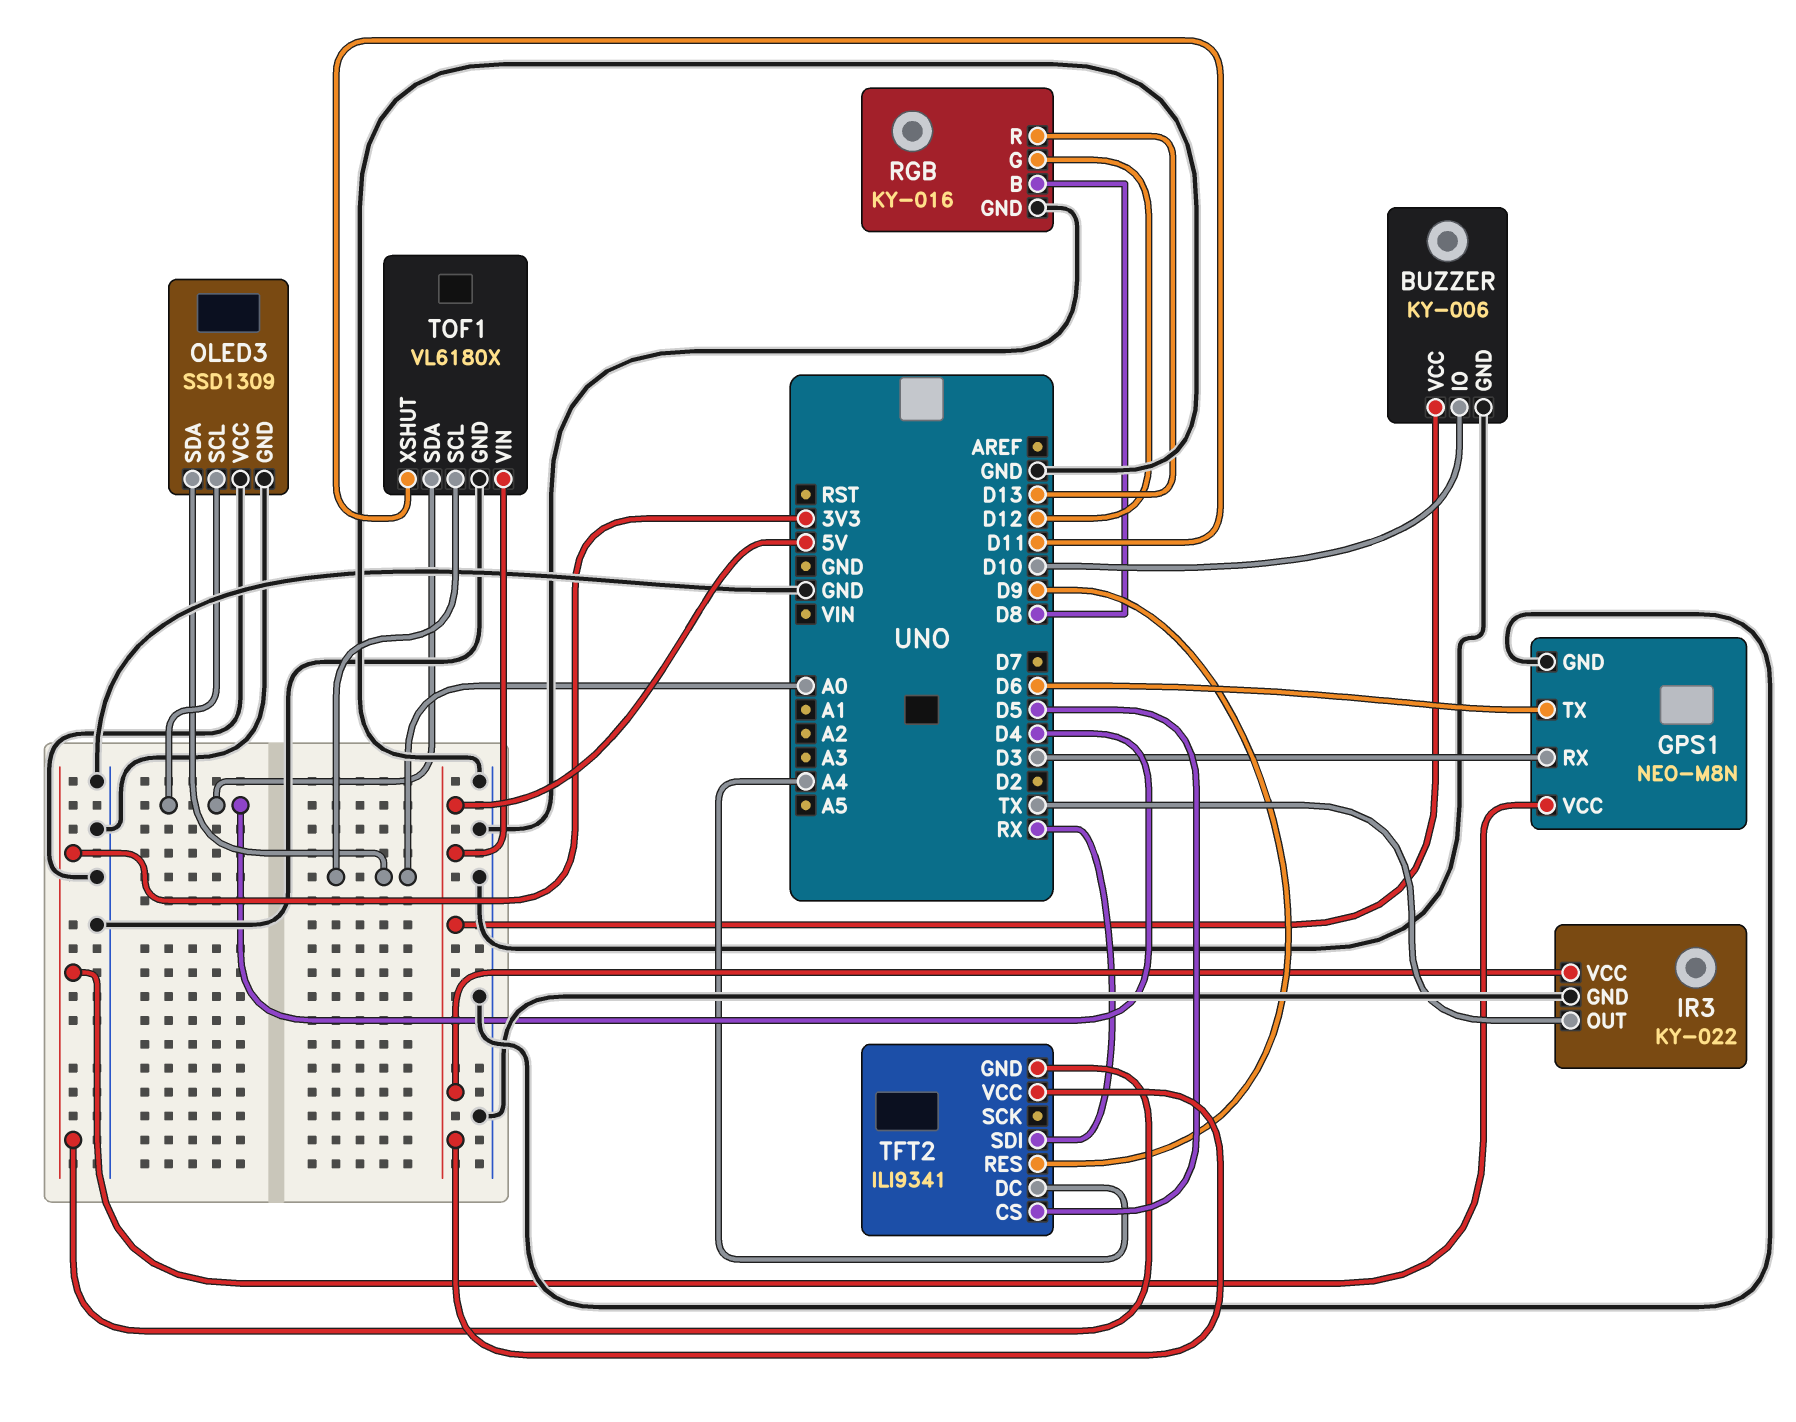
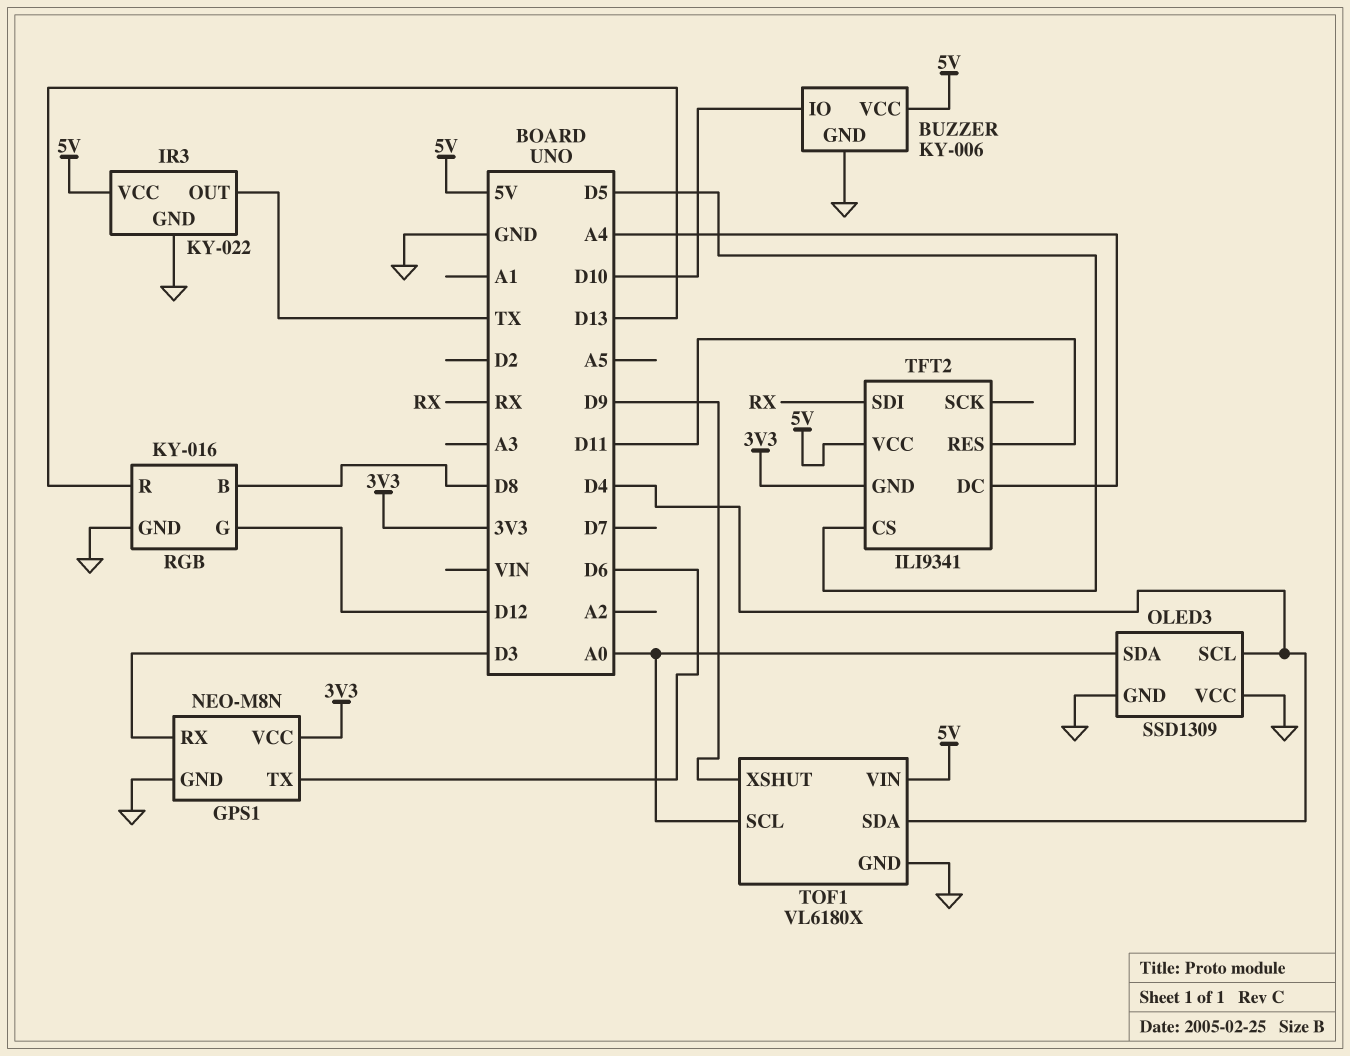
TFT2 pin RES: D9 -> D11
TOF1 pin XSHUT: D11 -> D9

